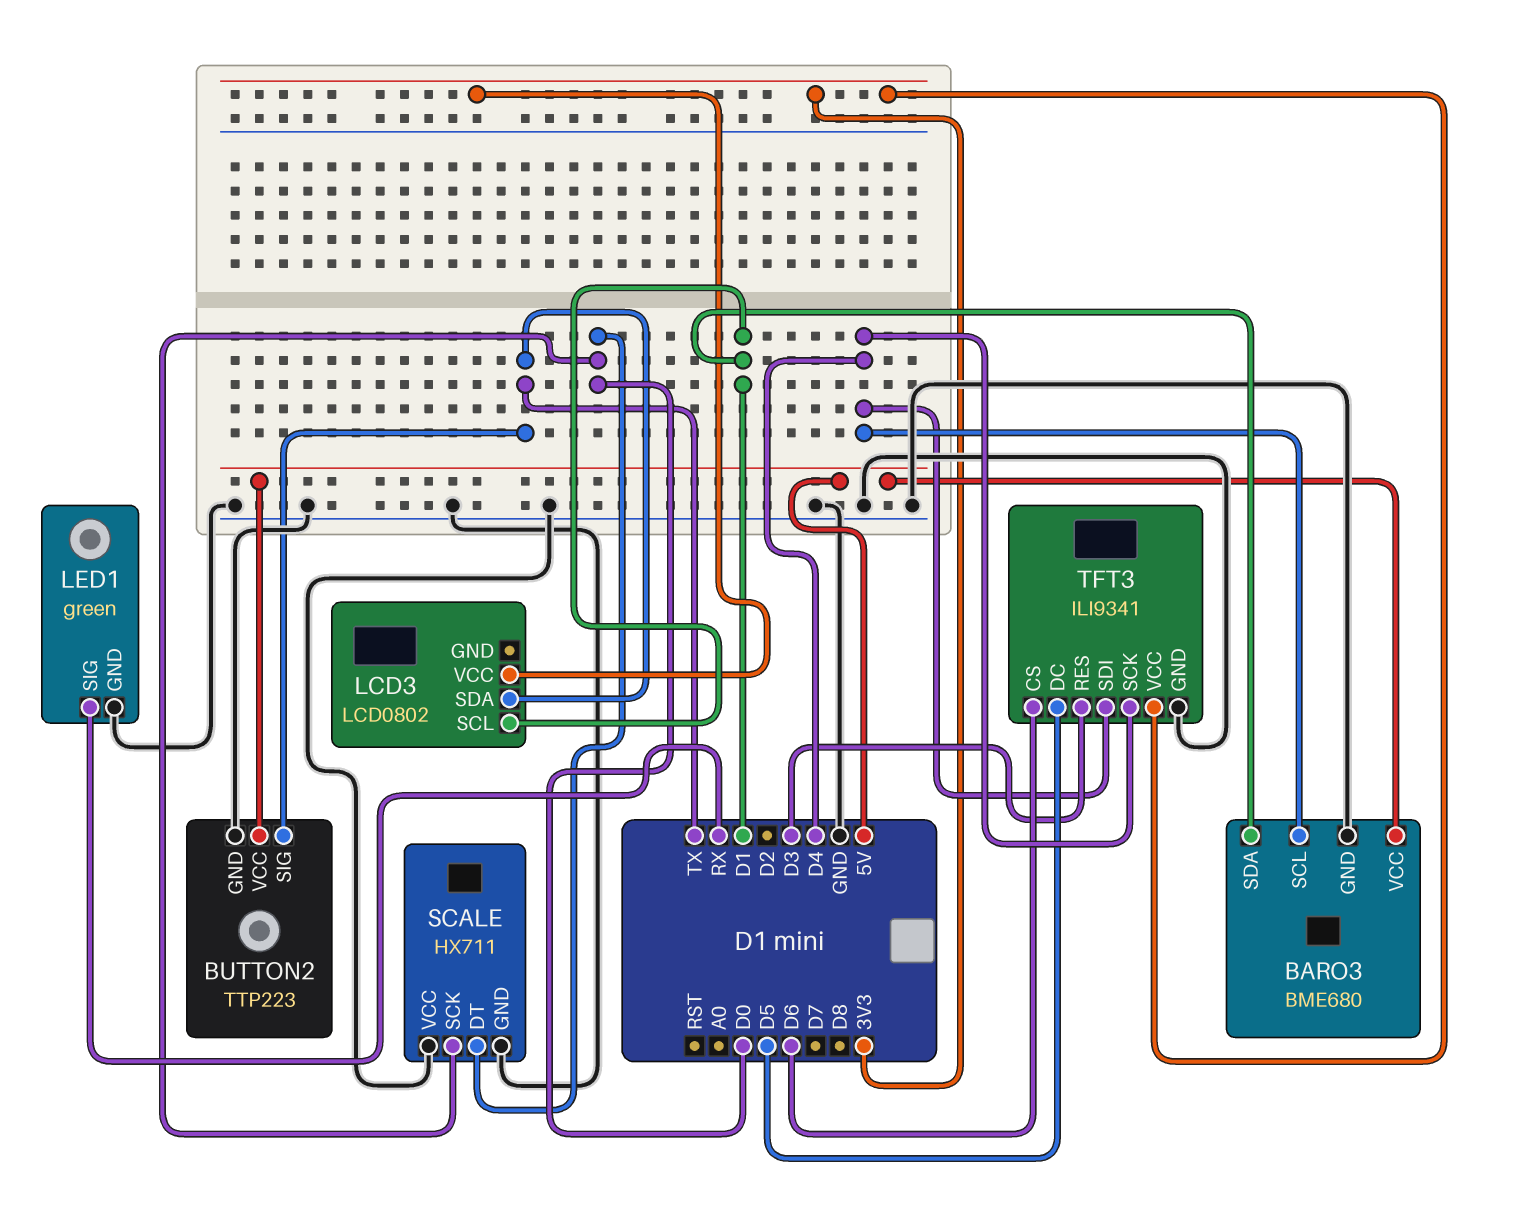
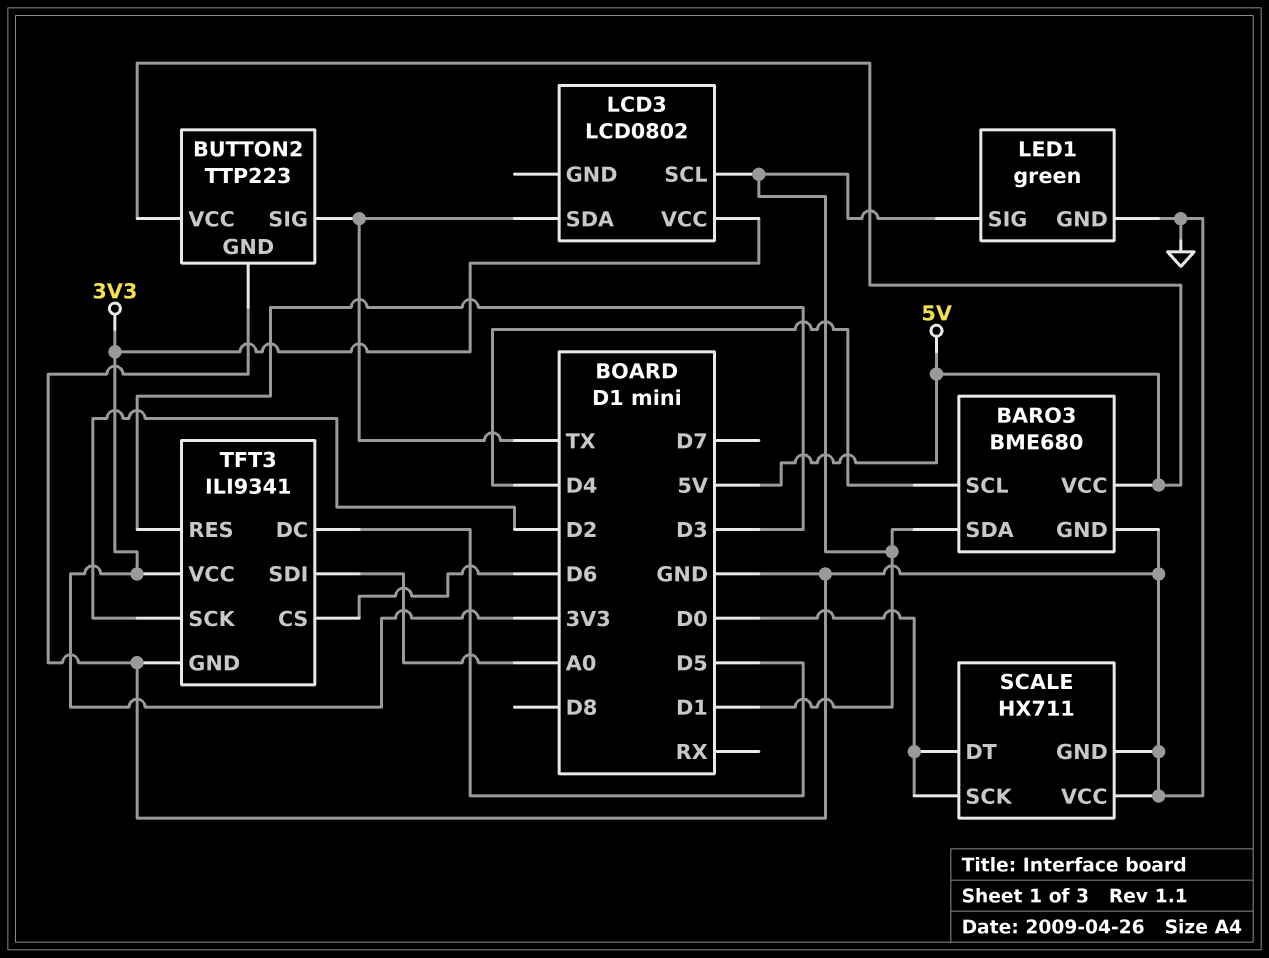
LED1 pin SIG: RX -> D1
TFT3 pin SCK: D4 -> D2
TFT3 pin SDI: D4 -> A0

